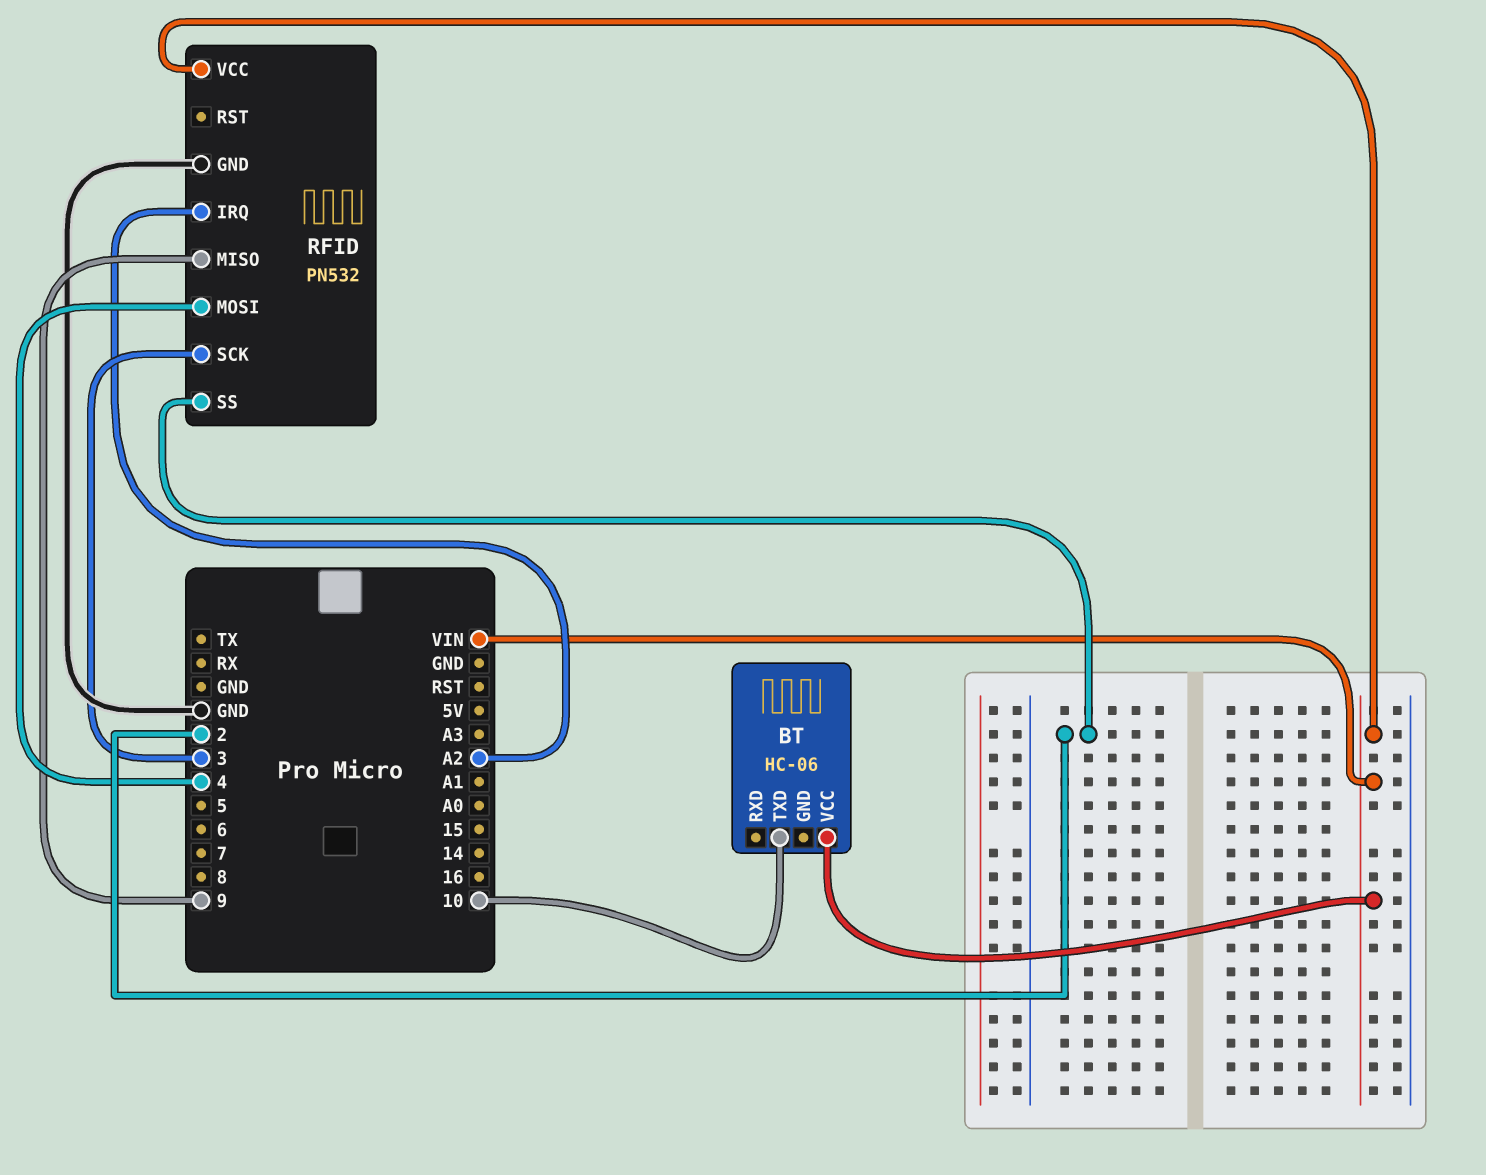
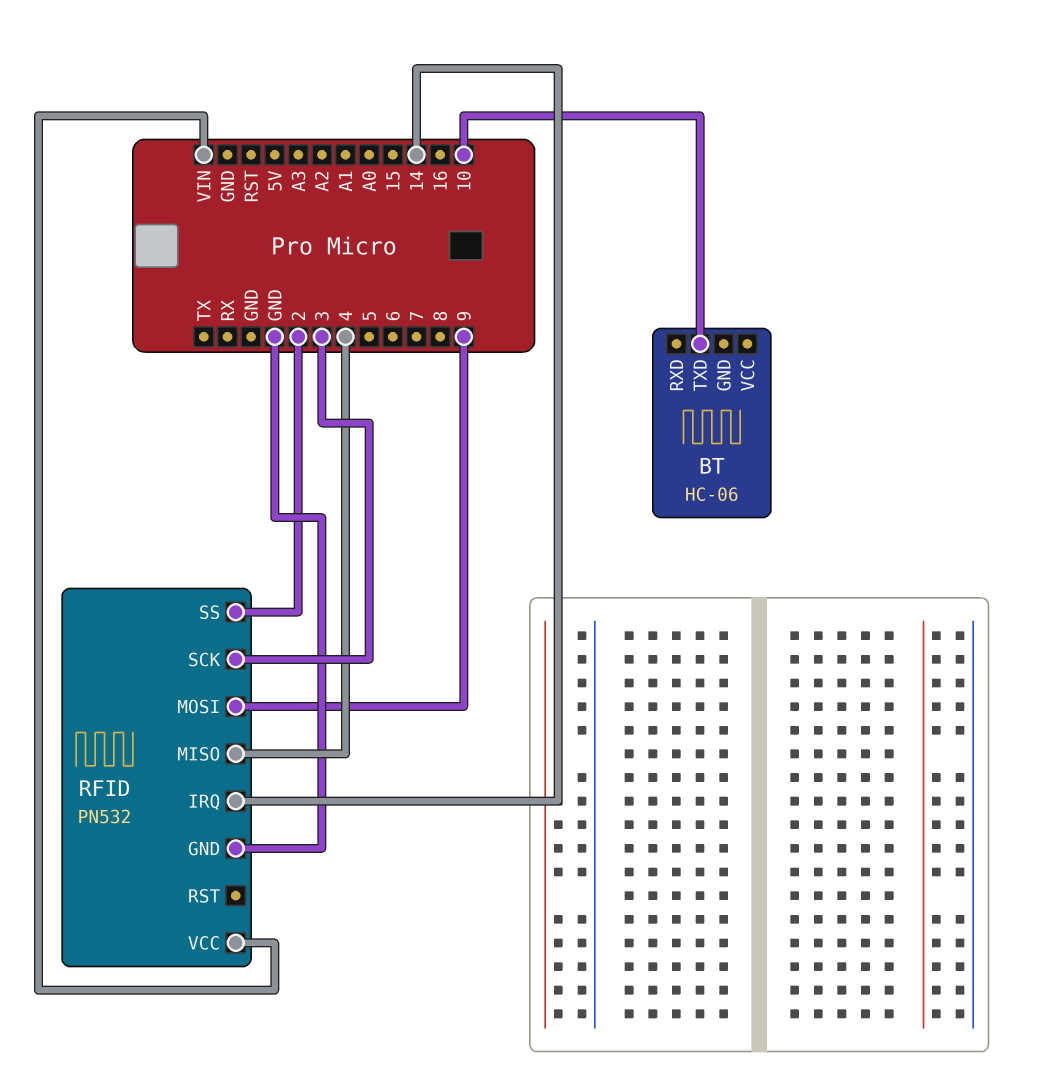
BT pin VCC: VIN -> none
RFID pin IRQ: A2 -> 14
RFID pin MISO: 9 -> 4
RFID pin MOSI: 4 -> 9

